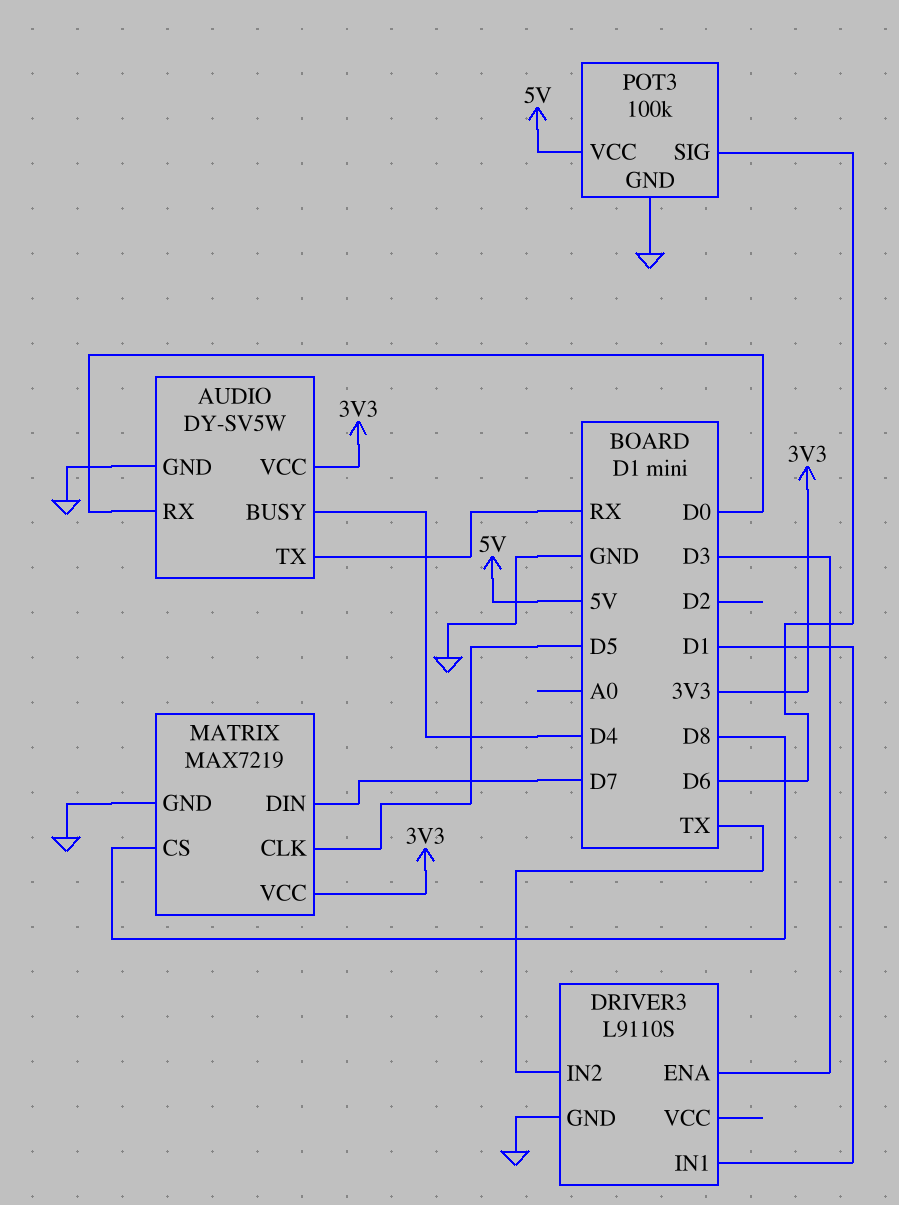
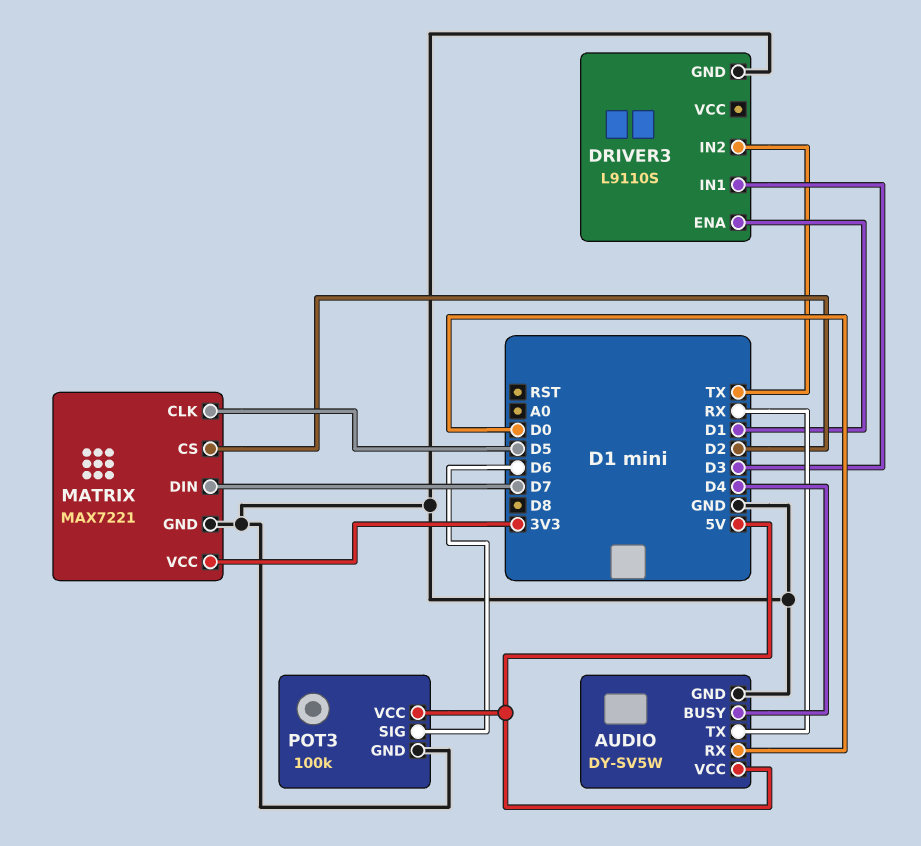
AUDIO pin VCC: 3V3 -> 5V
DRIVER3 pin ENA: D3 -> D1
DRIVER3 pin IN1: D1 -> D3
MATRIX: MAX7219 -> MAX7221
MATRIX pin CS: D8 -> D2

